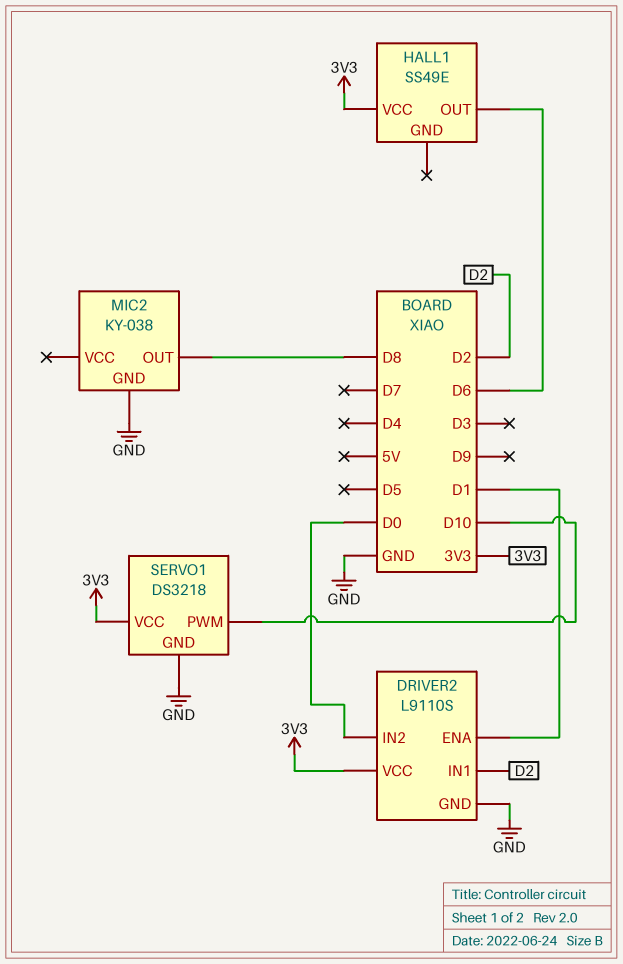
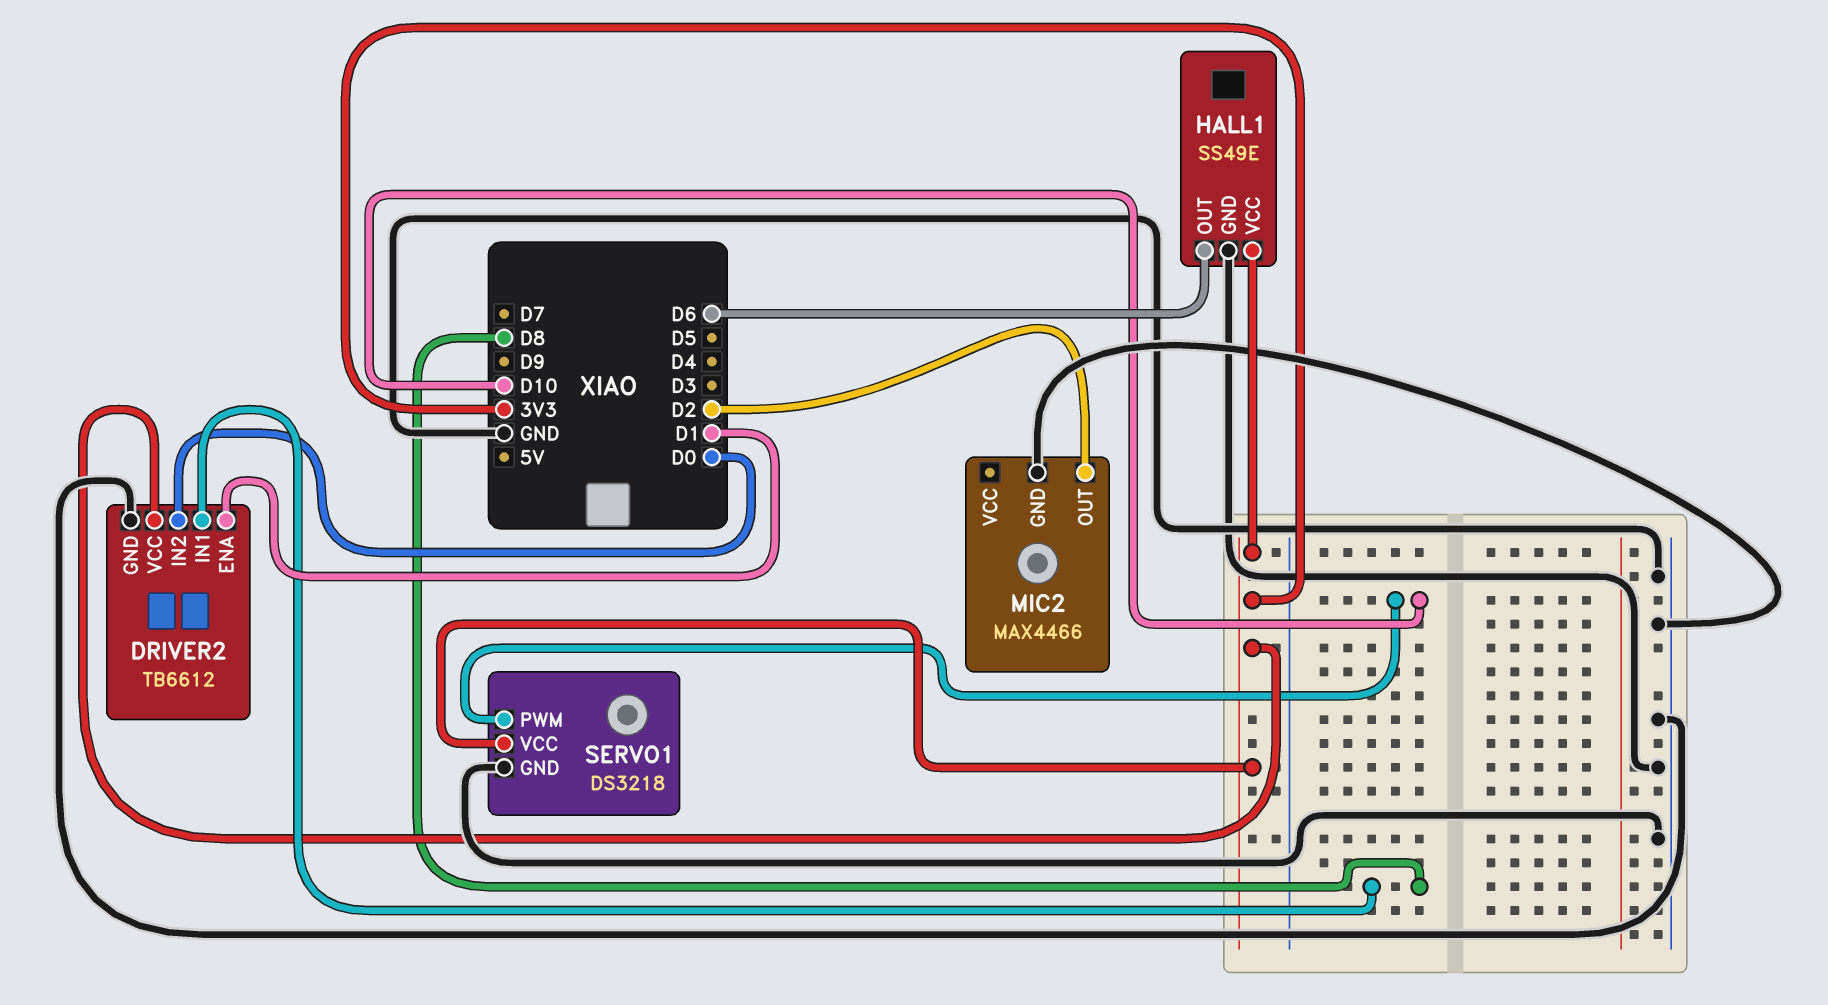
DRIVER2: L9110S -> TB6612
DRIVER2 pin IN1: D2 -> D8
HALL1 pin GND: none -> GND
MIC2: KY-038 -> MAX4466
MIC2 pin OUT: D8 -> D2

